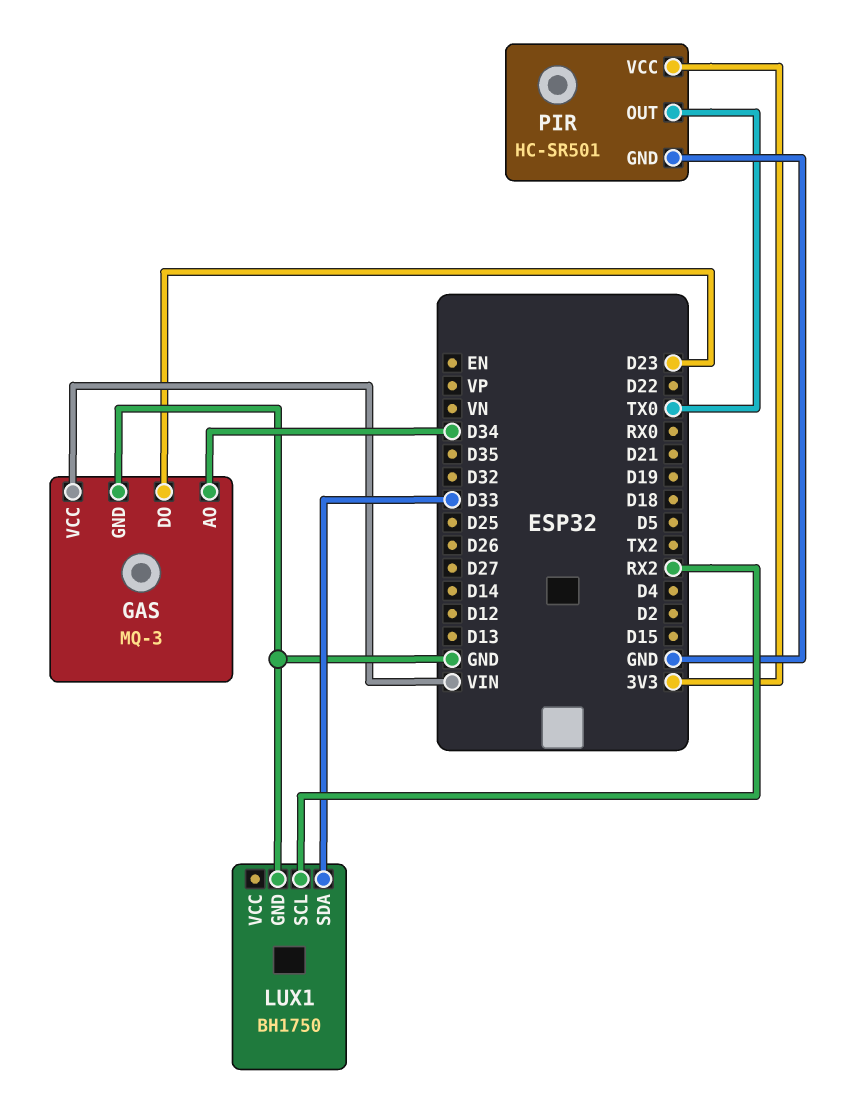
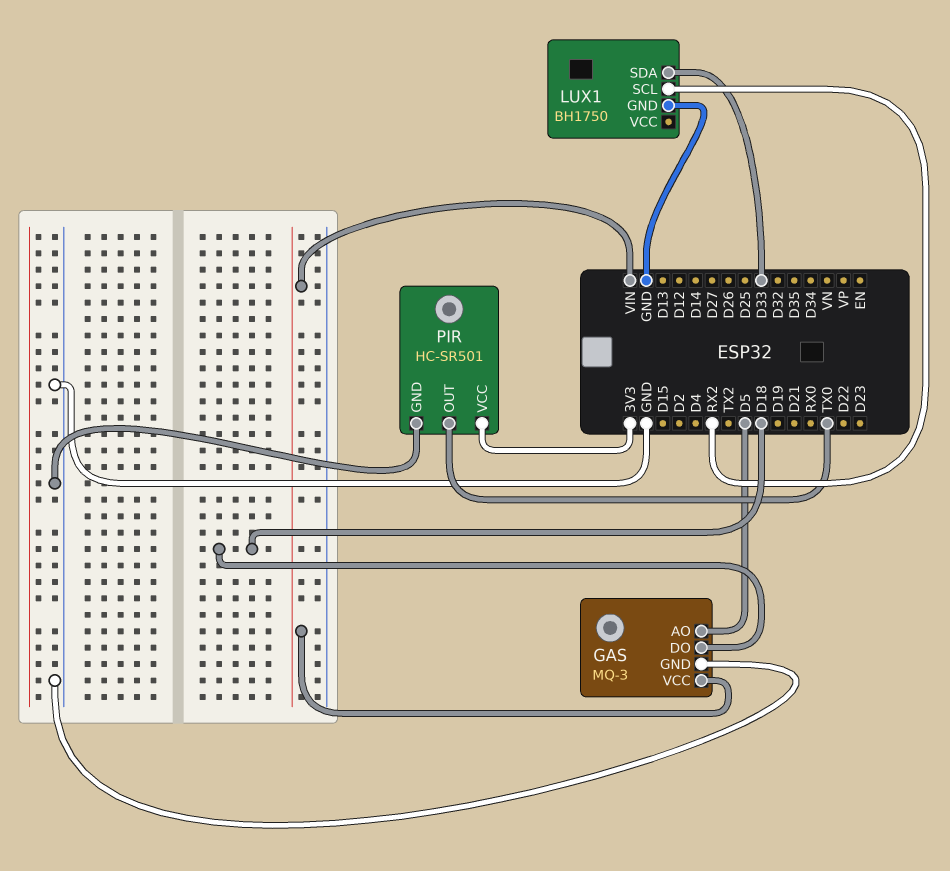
GAS pin AO: D34 -> D5
GAS pin DO: D23 -> D18

